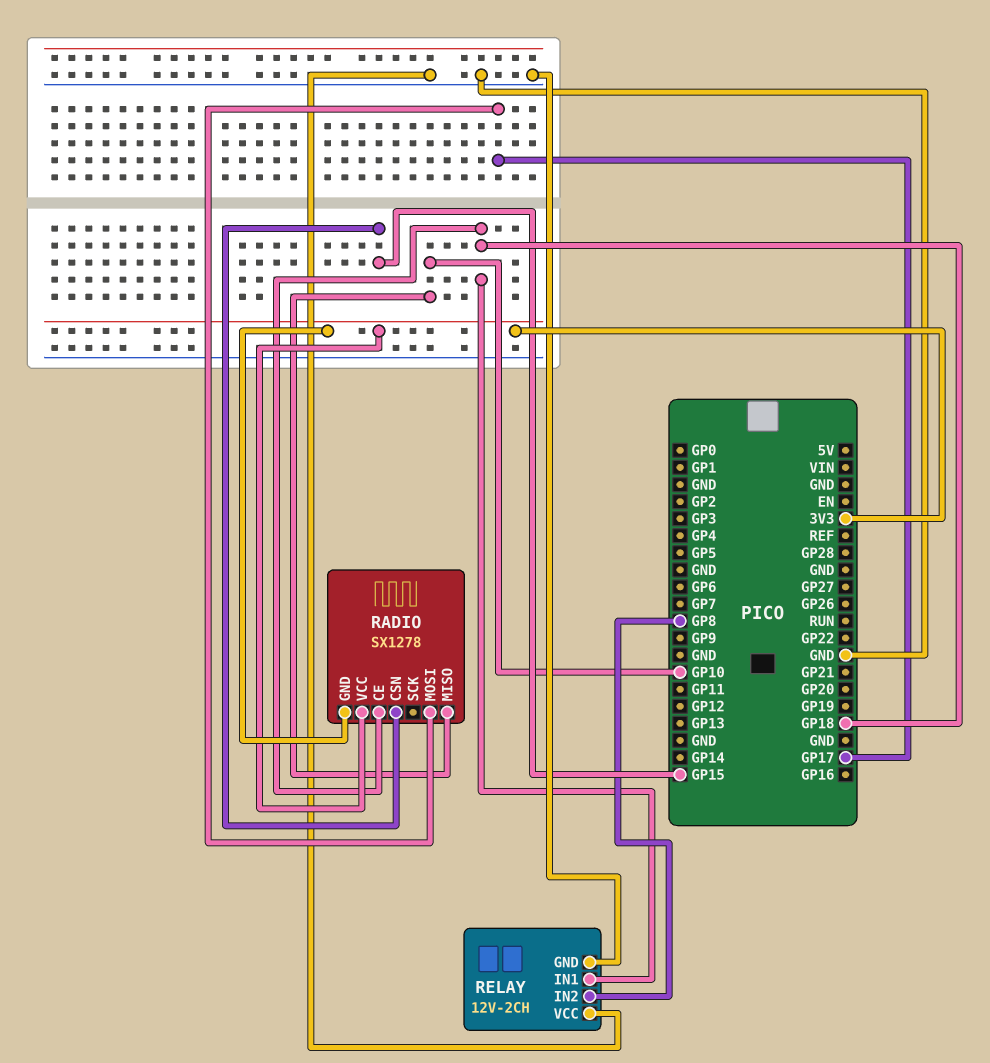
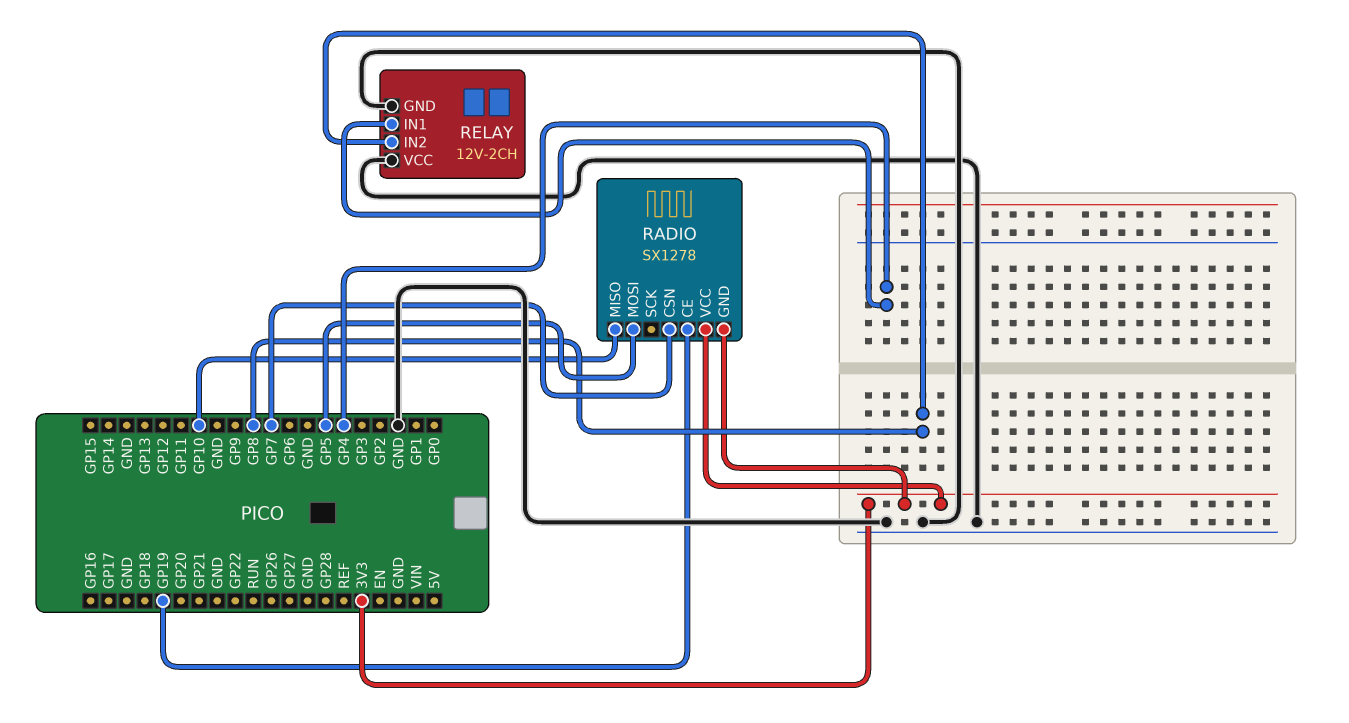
RADIO pin CE: GP18 -> GP19
RADIO pin CSN: GP15 -> GP7
RADIO pin MOSI: GP17 -> GP5
RELAY pin IN1: GP18 -> GP4

